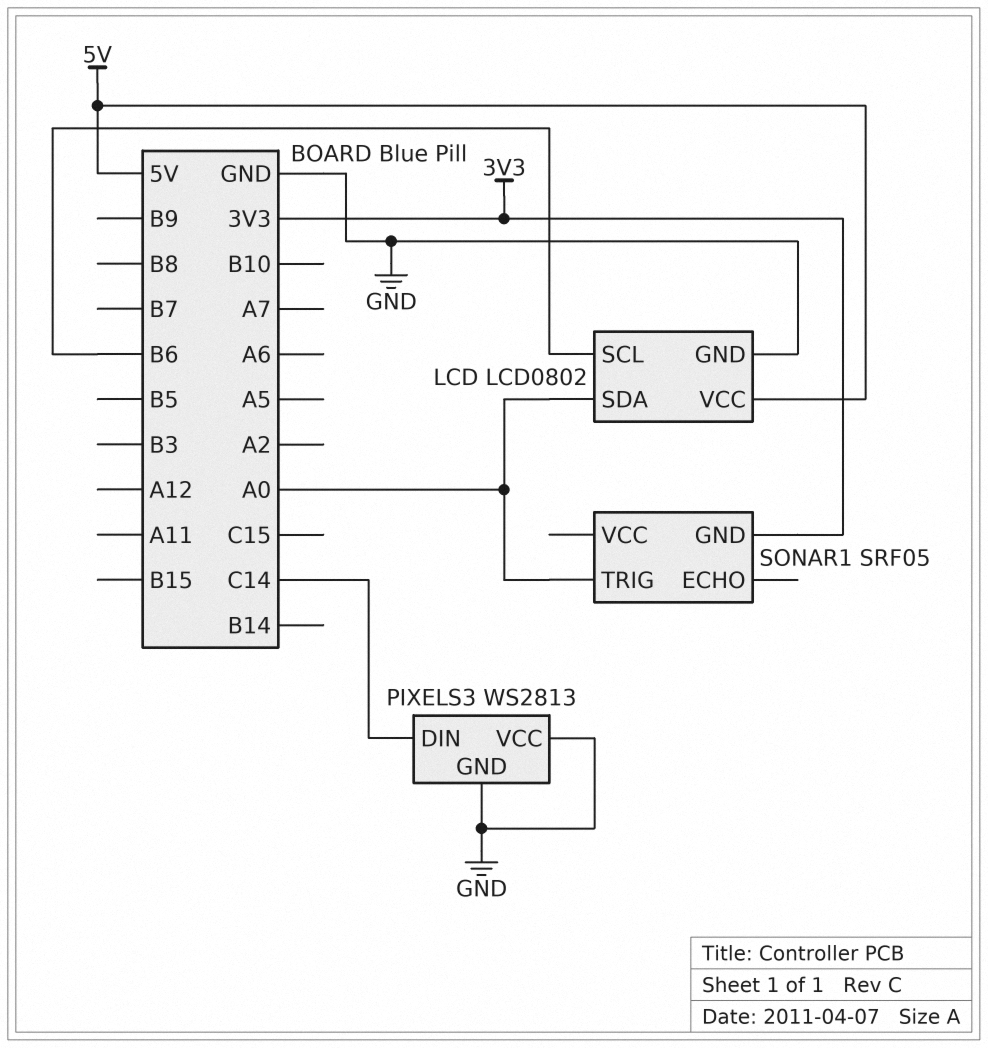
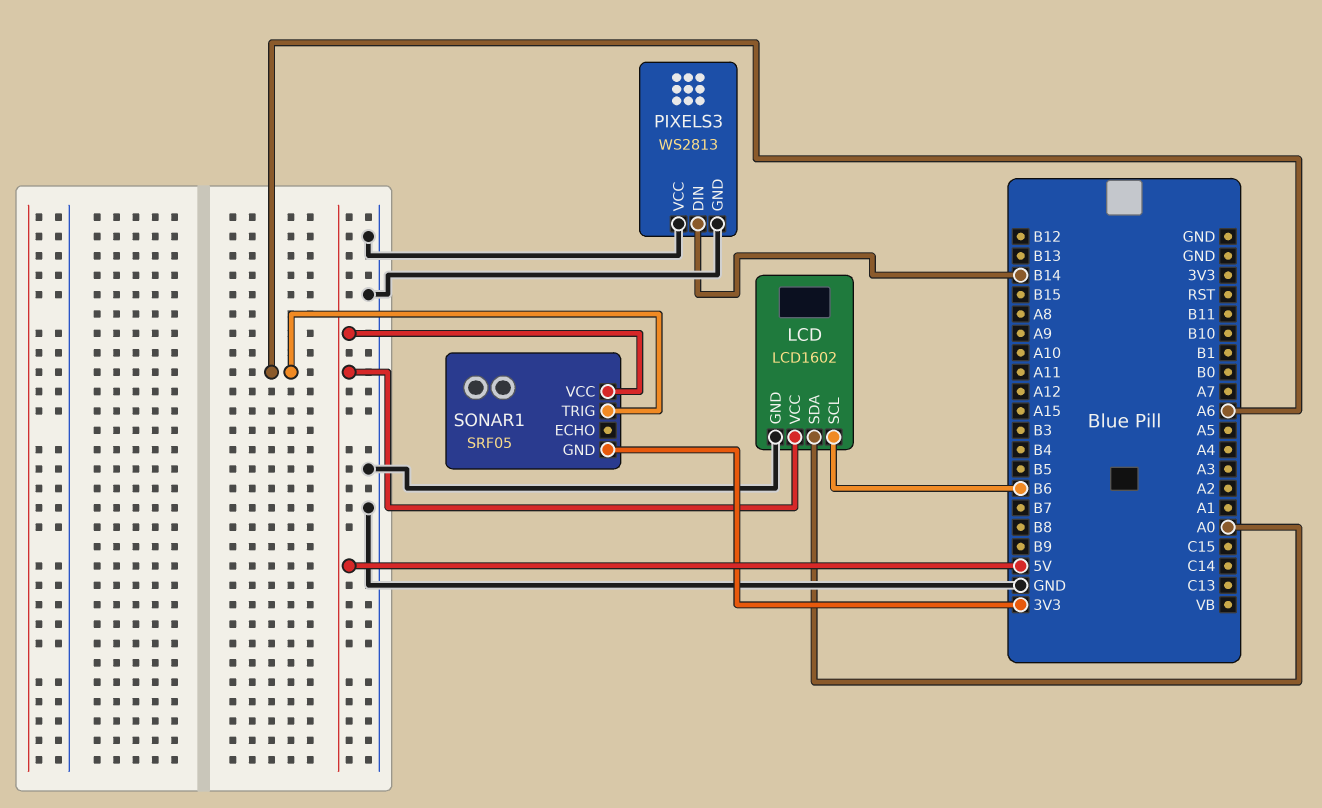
LCD: LCD0802 -> LCD1602
PIXELS3 pin DIN: C14 -> B14
SONAR1 pin TRIG: A0 -> A6
SONAR1 pin VCC: none -> 5V

